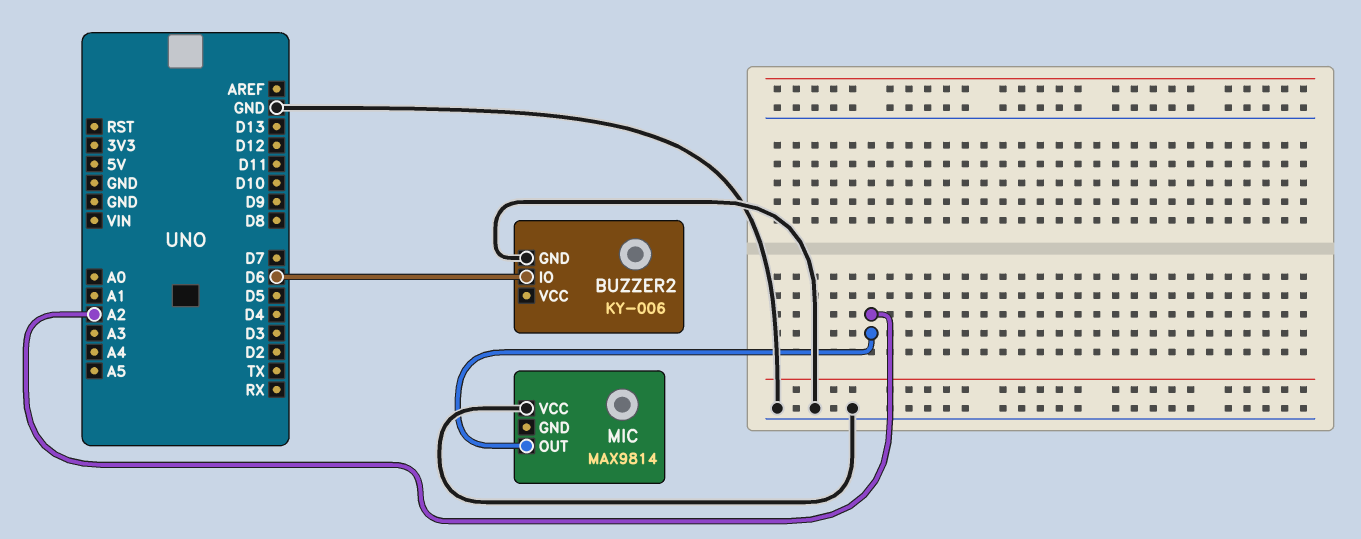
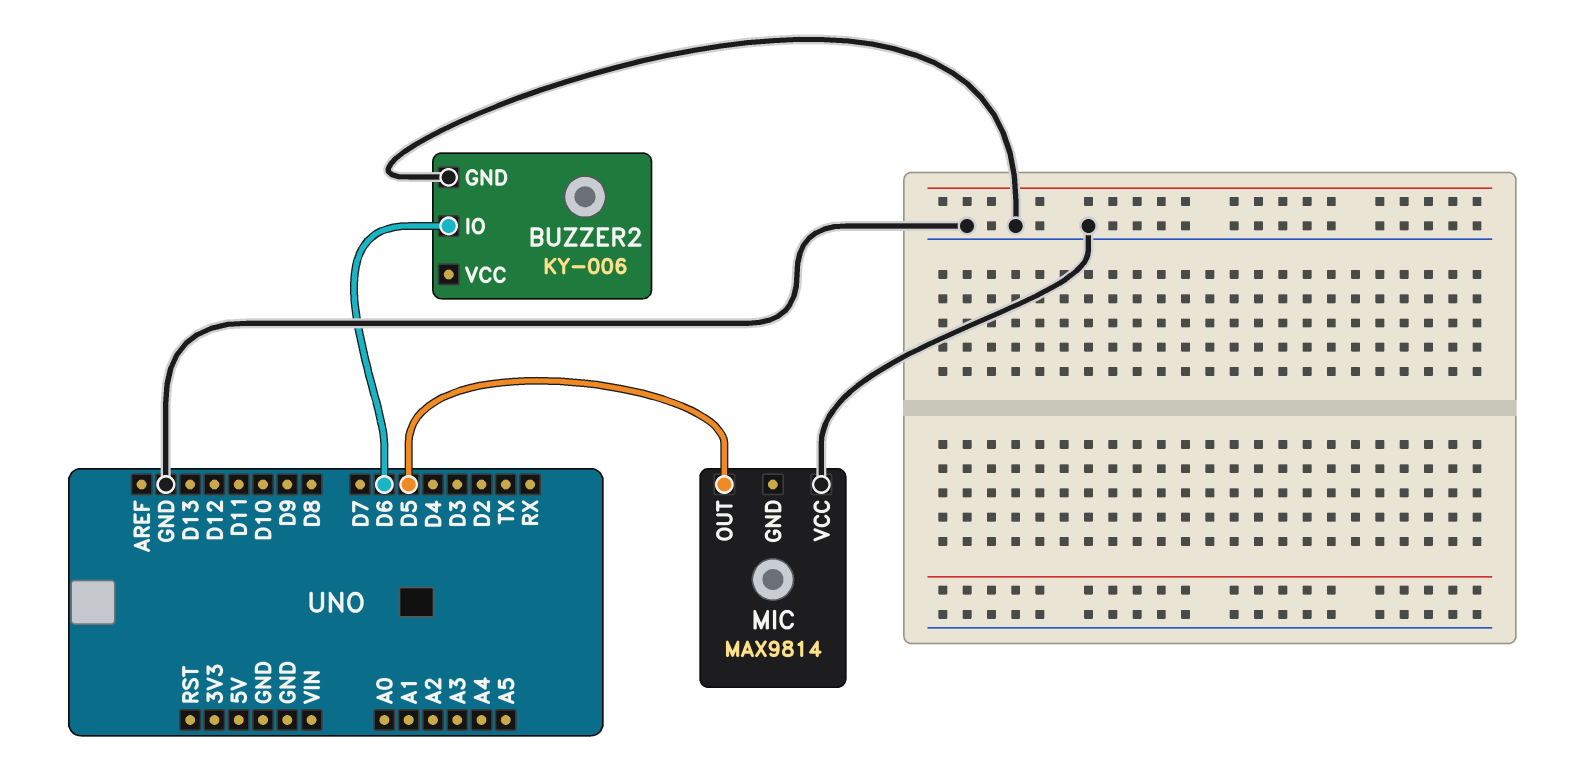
MIC pin OUT: A2 -> D5

